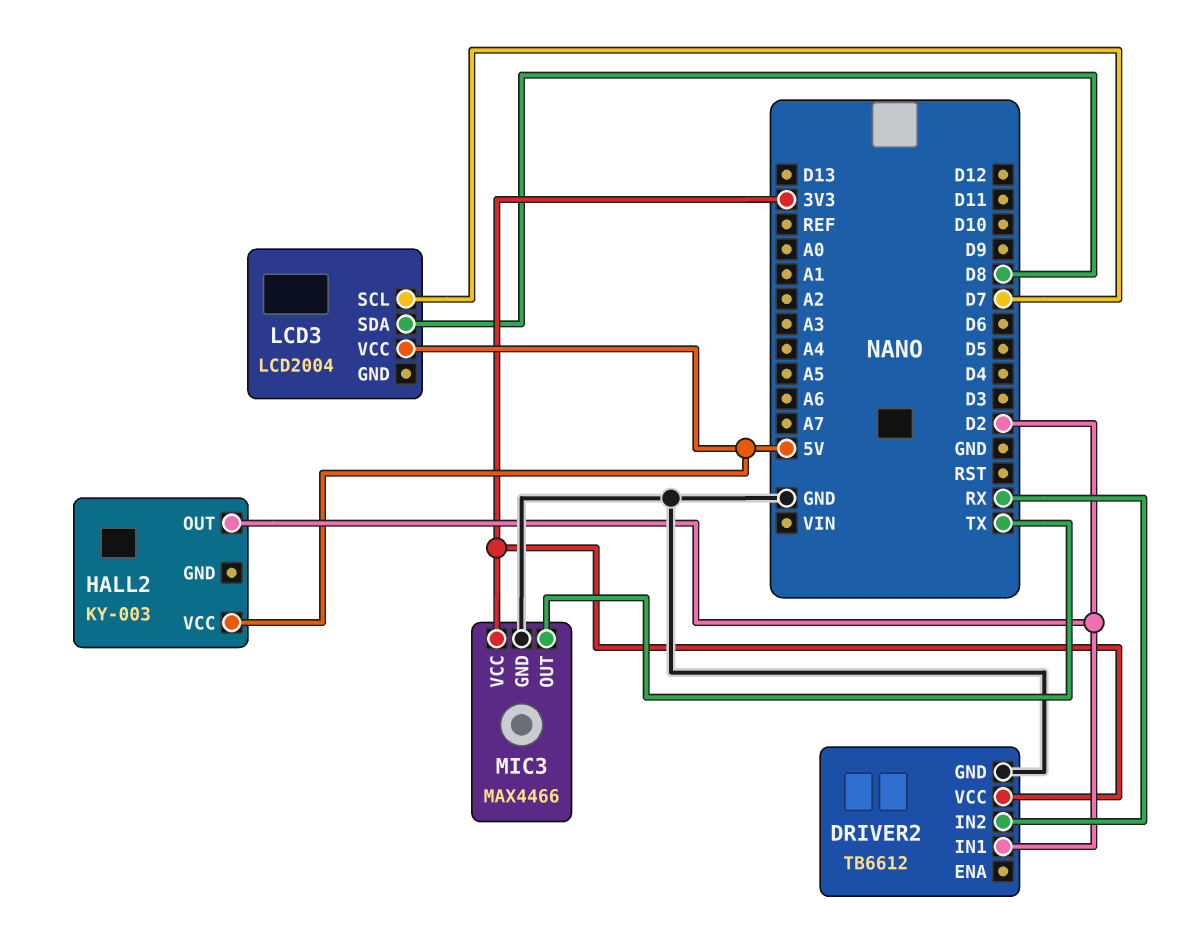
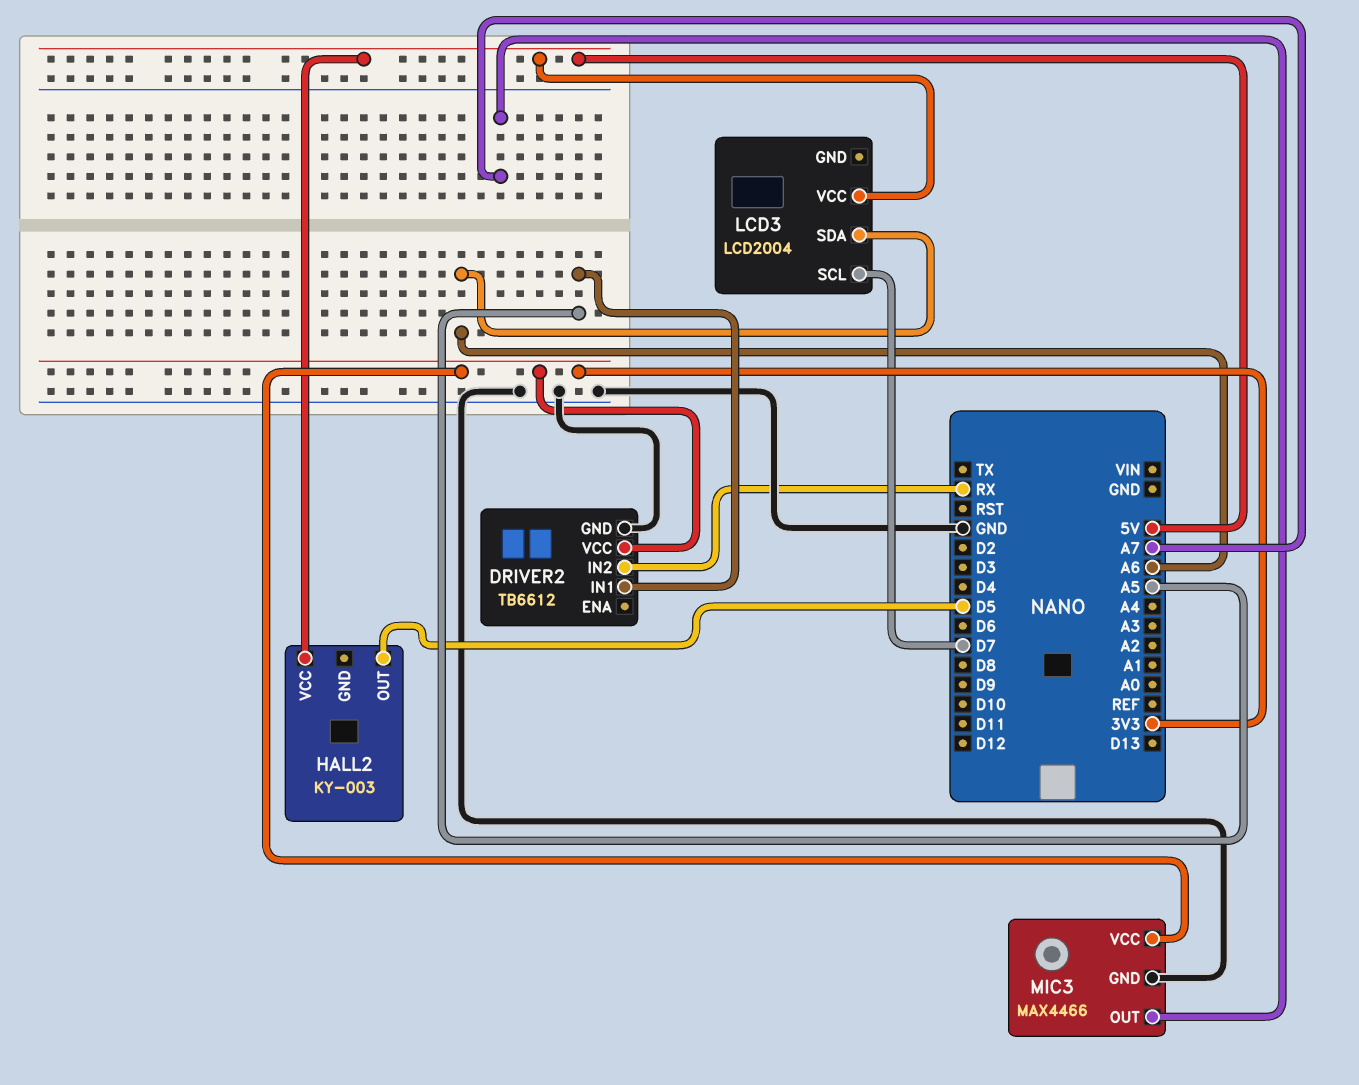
DRIVER2 pin IN1: D2 -> A5
HALL2 pin OUT: D2 -> D5
LCD3 pin SDA: D8 -> A6
MIC3 pin OUT: TX -> A7

